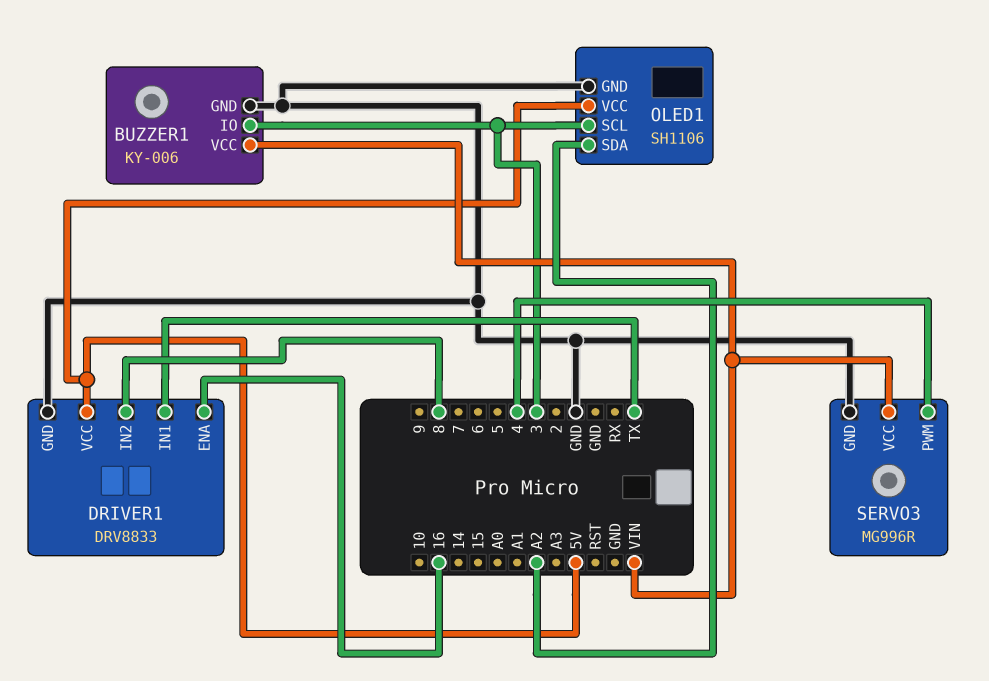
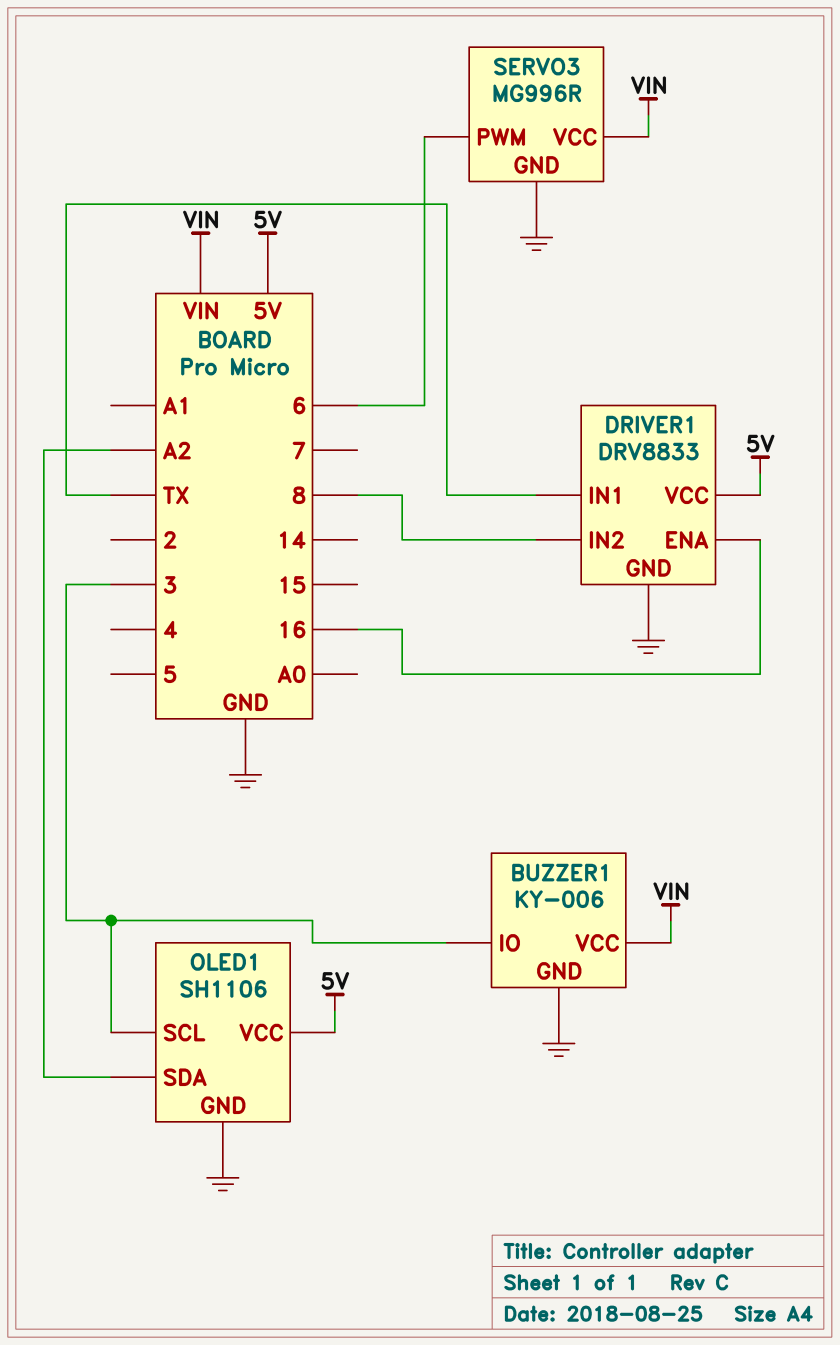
SERVO3 pin PWM: 4 -> 6

